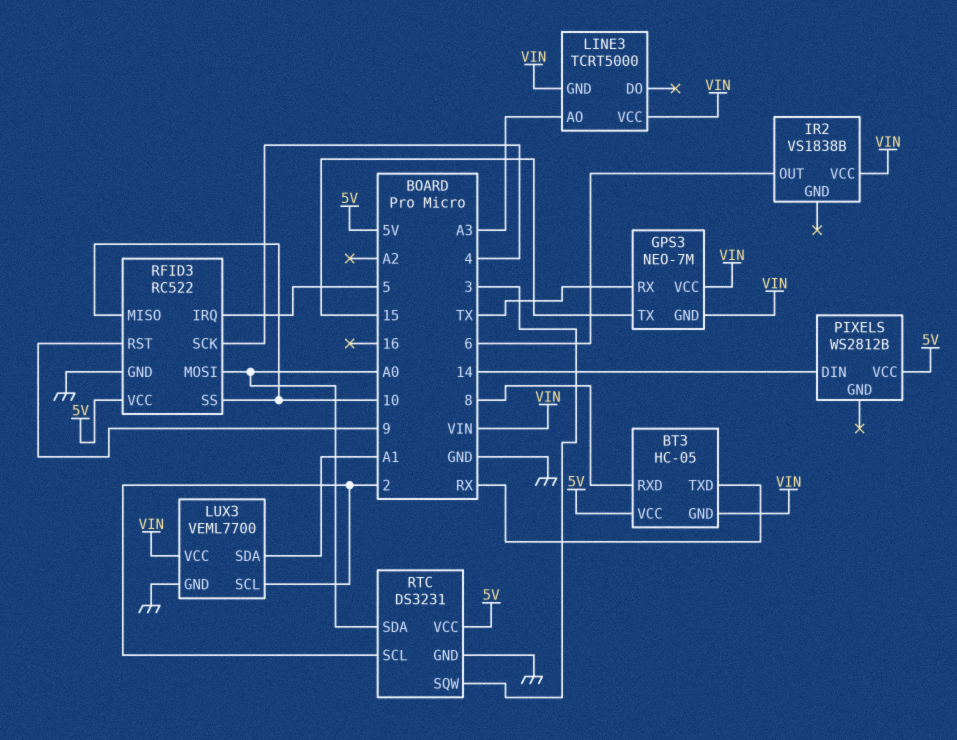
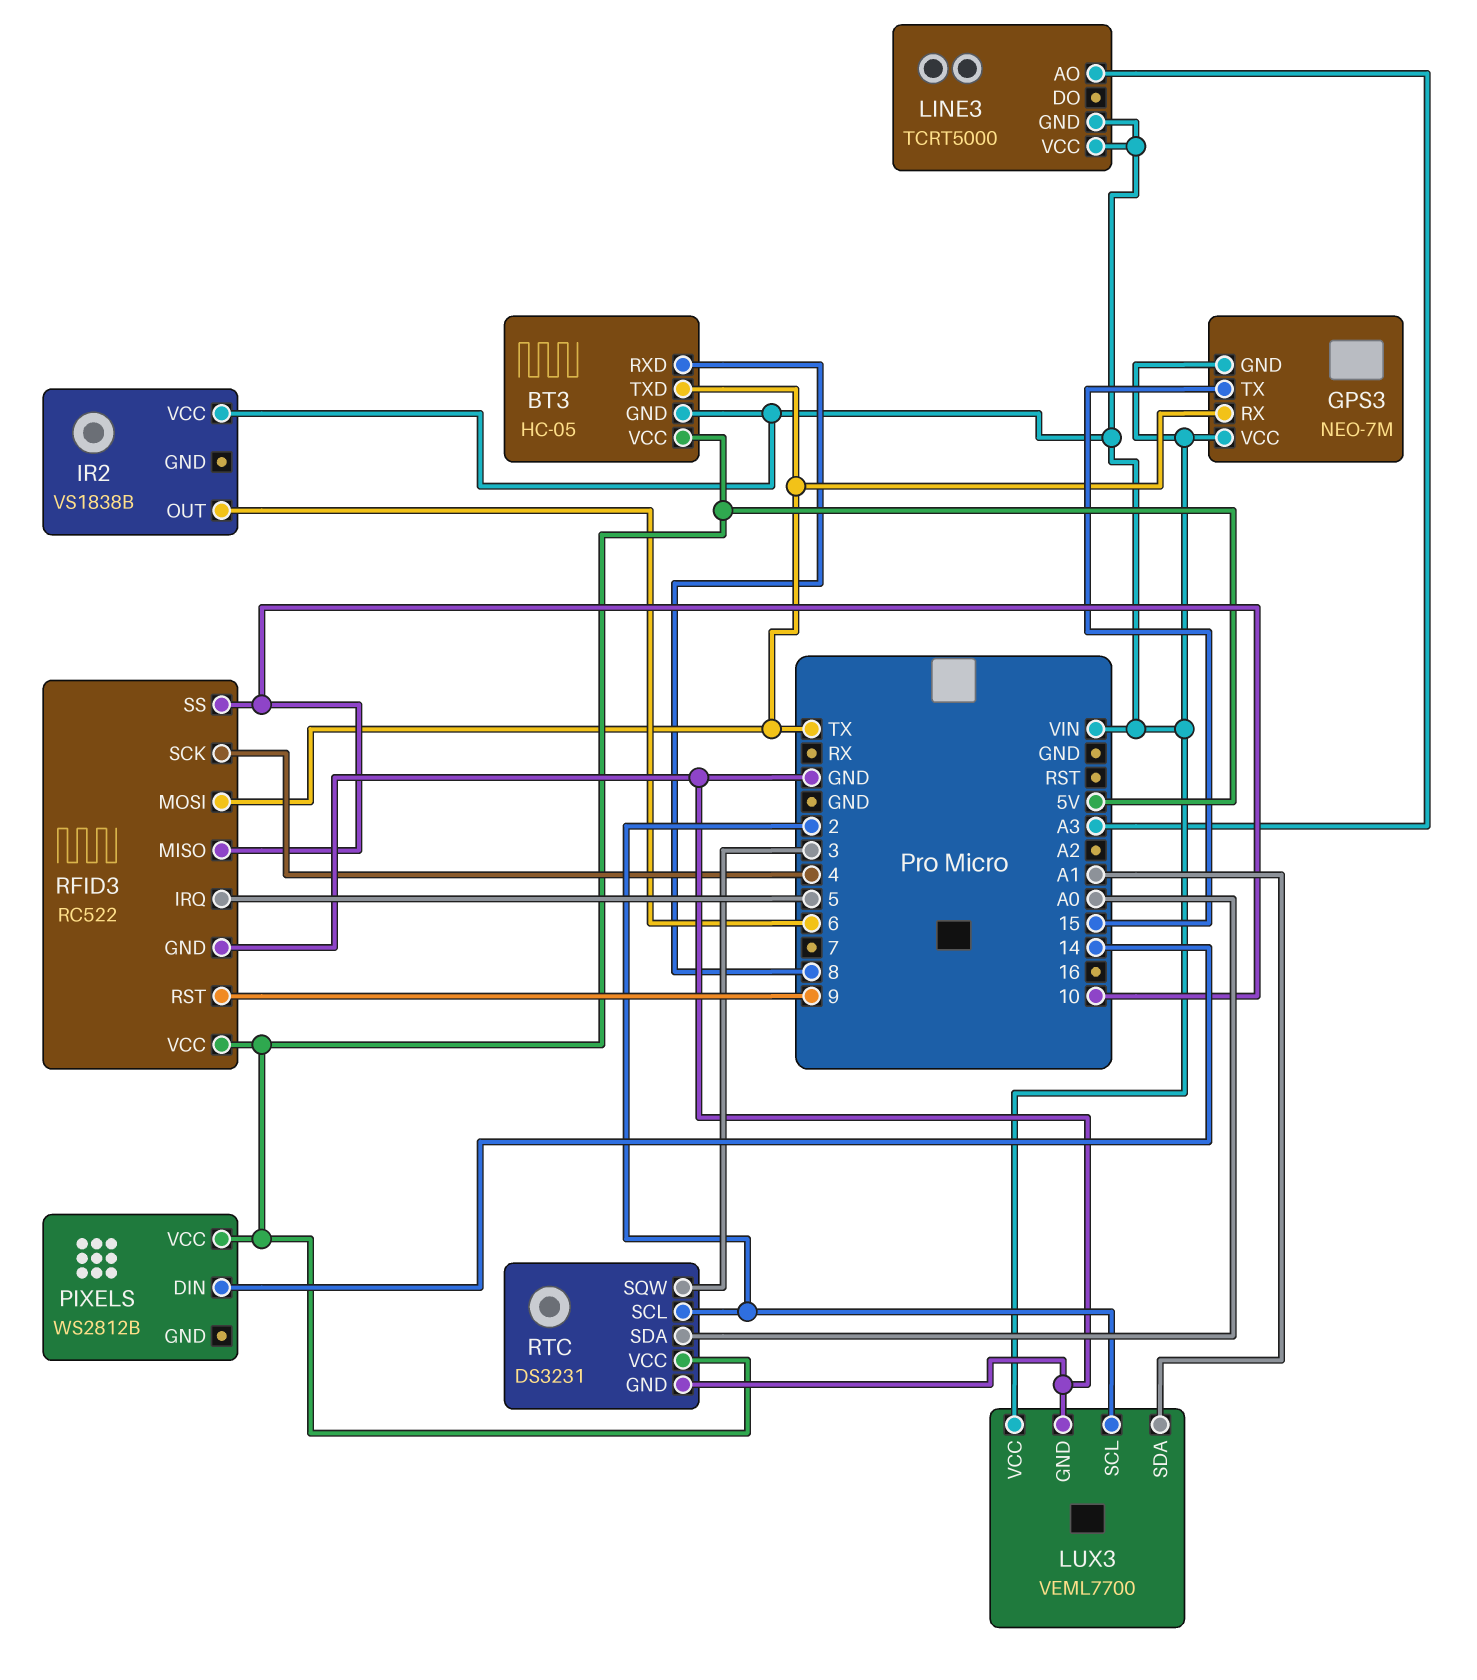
BT3 pin TXD: RX -> TX
RFID3 pin MOSI: A0 -> TX

